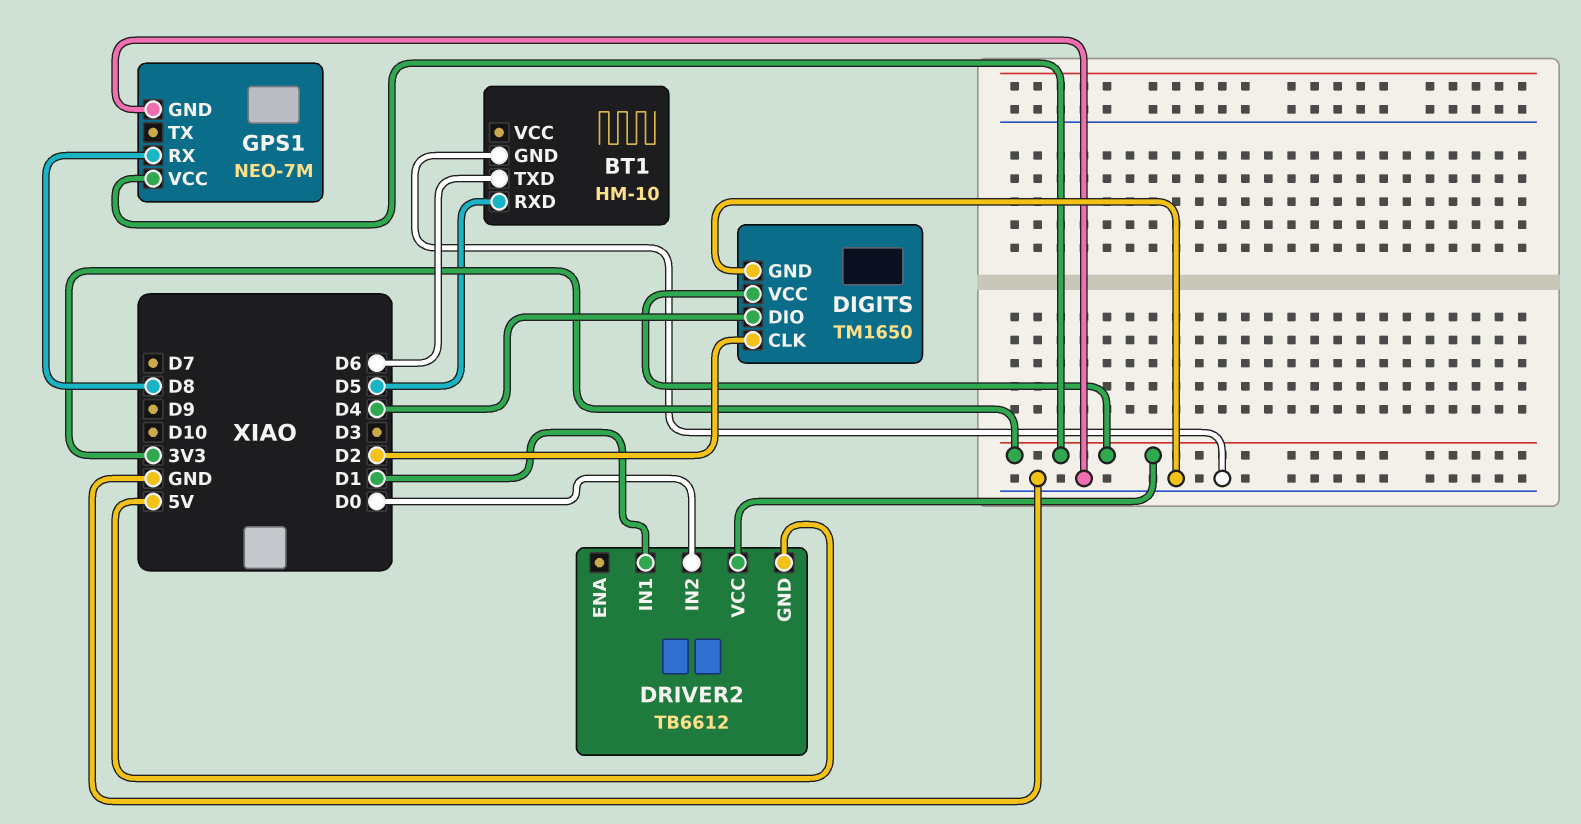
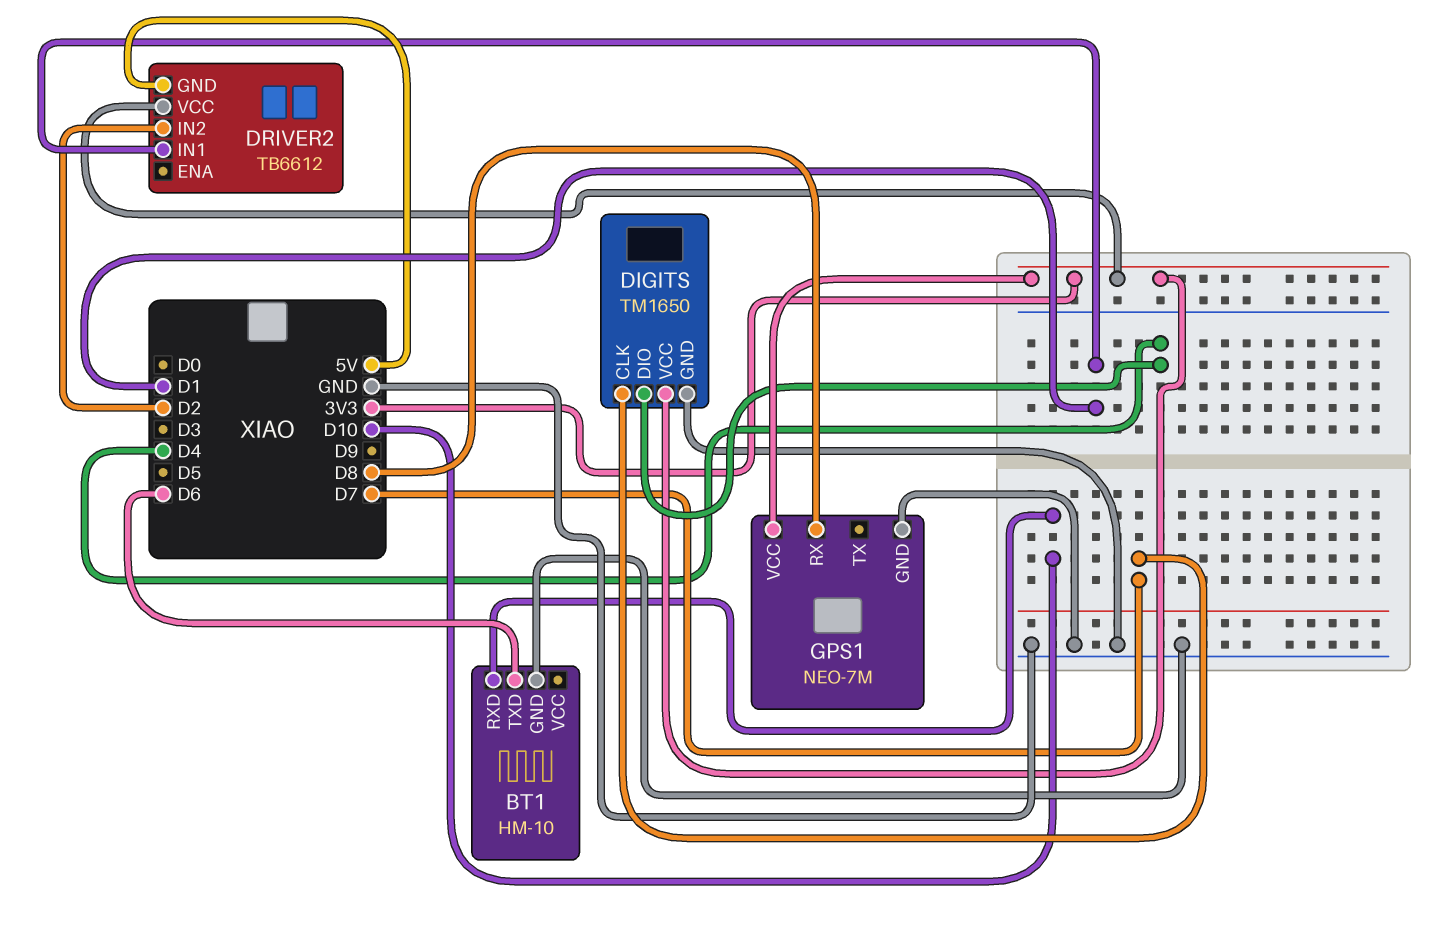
BT1 pin RXD: D5 -> D10
DIGITS pin CLK: D2 -> D7
DRIVER2 pin IN2: D0 -> D2

